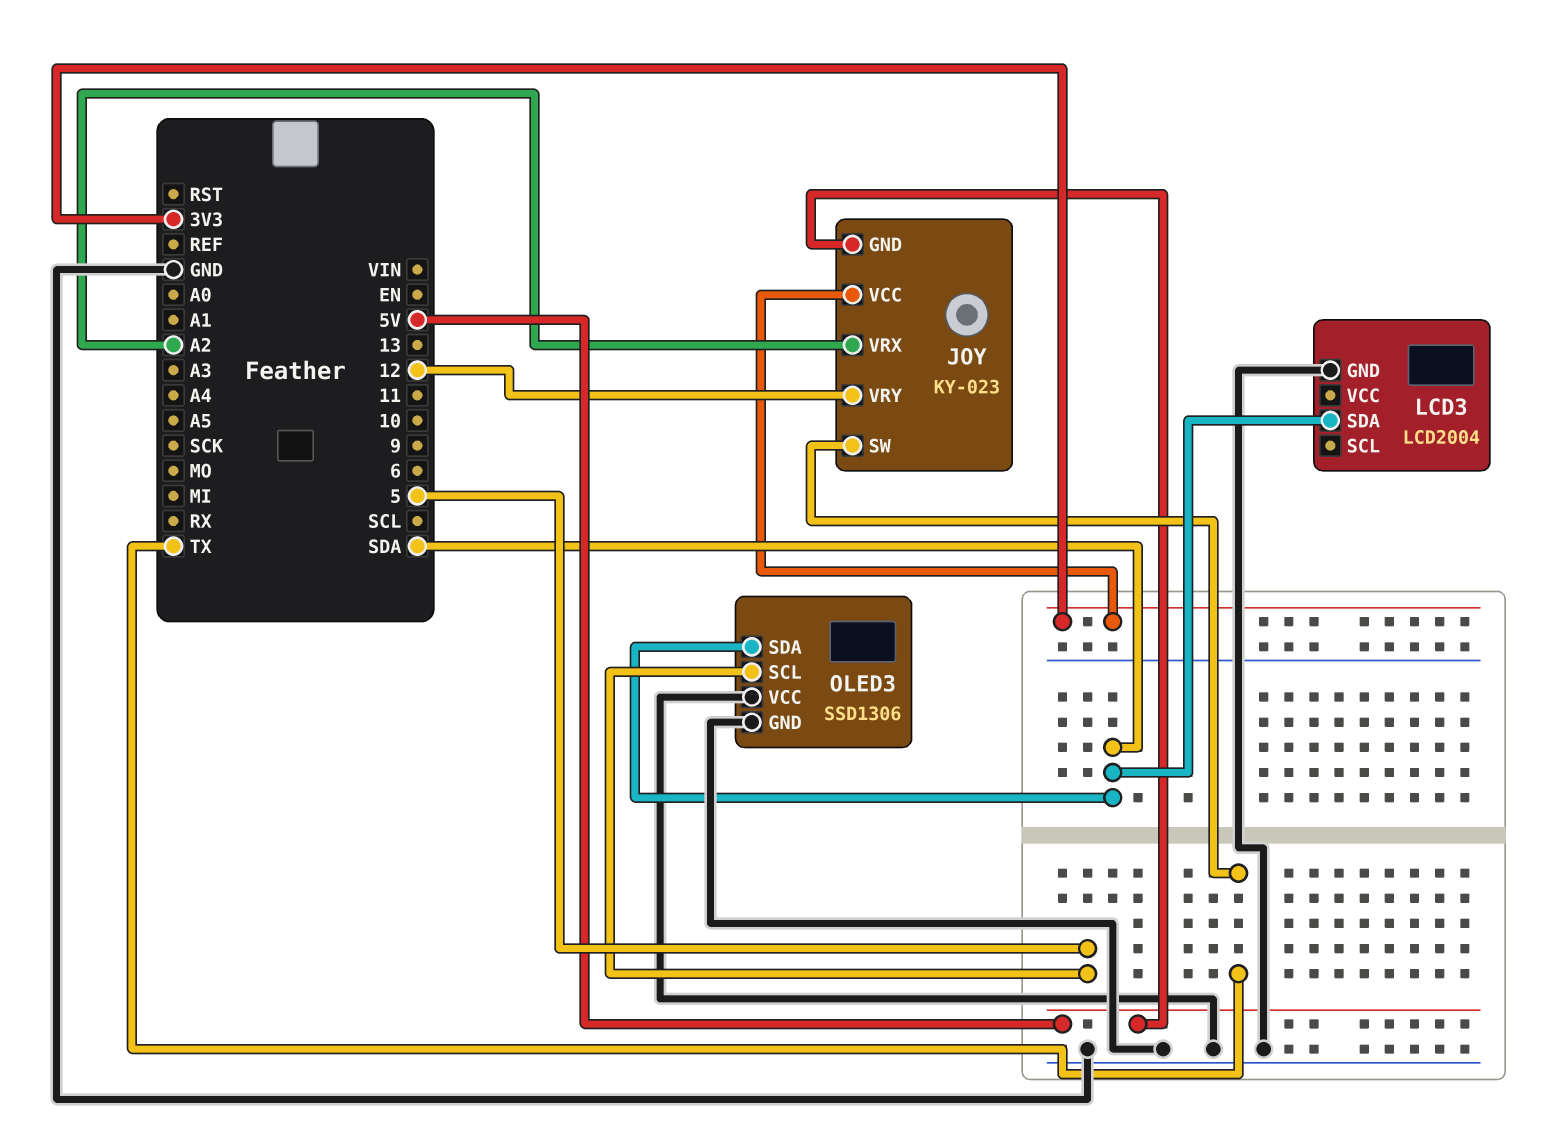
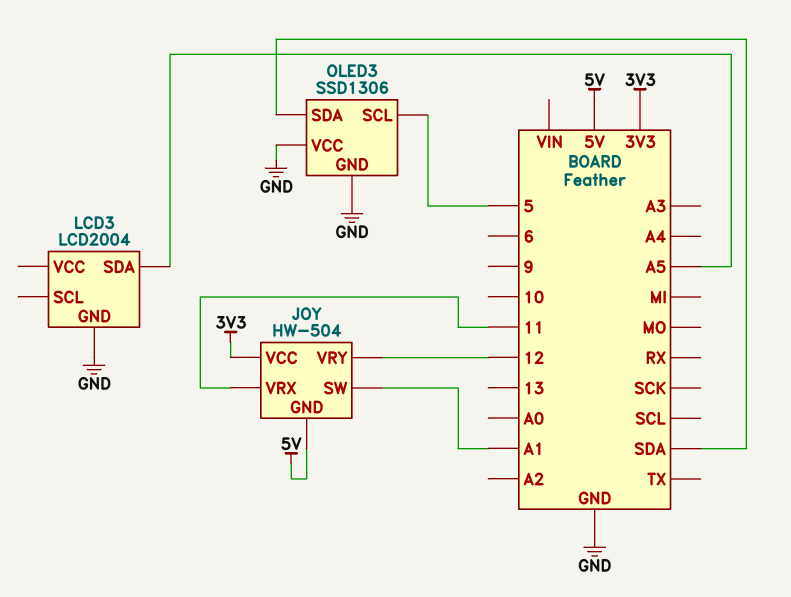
JOY: KY-023 -> HW-504
JOY pin SW: TX -> A1
JOY pin VRX: A2 -> 11
LCD3 pin SDA: SDA -> A5

